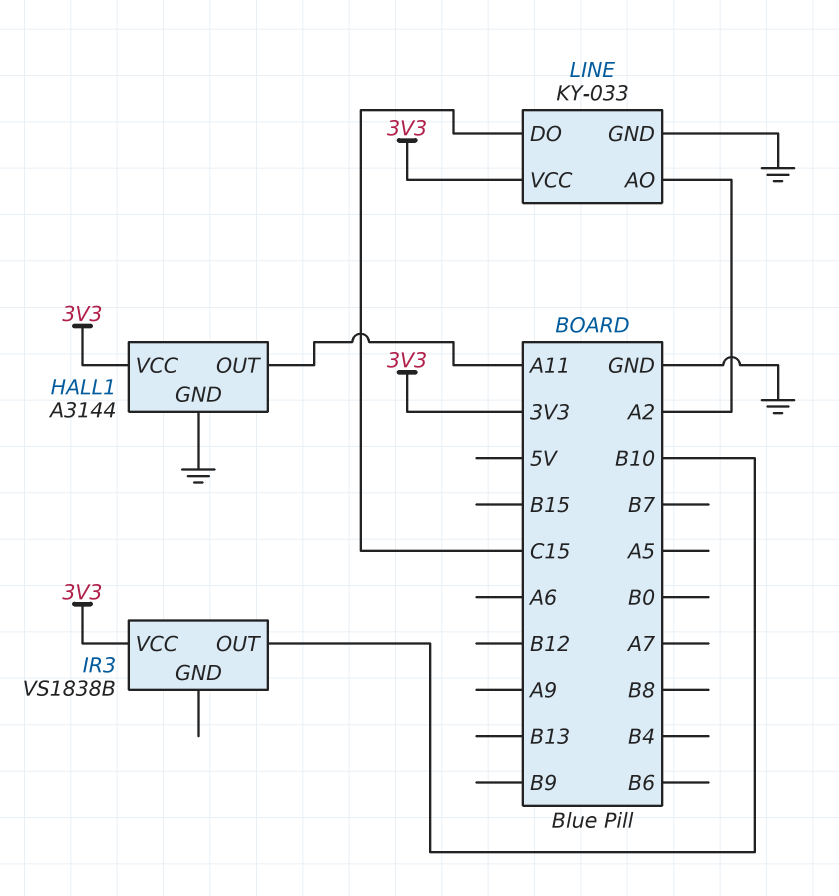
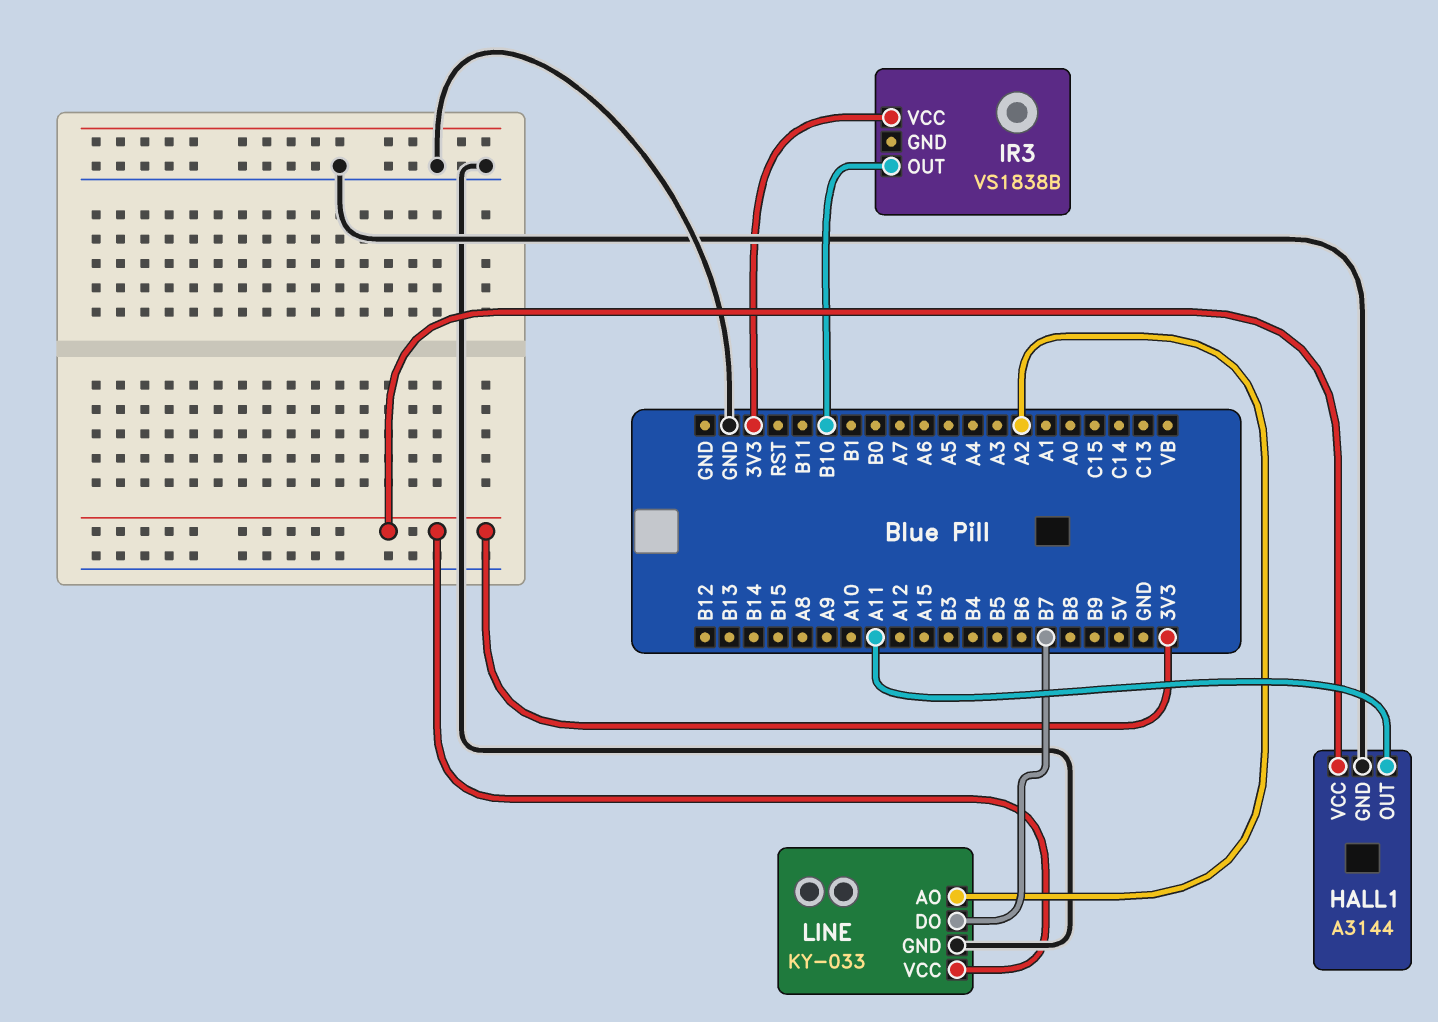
LINE pin DO: C15 -> B7

